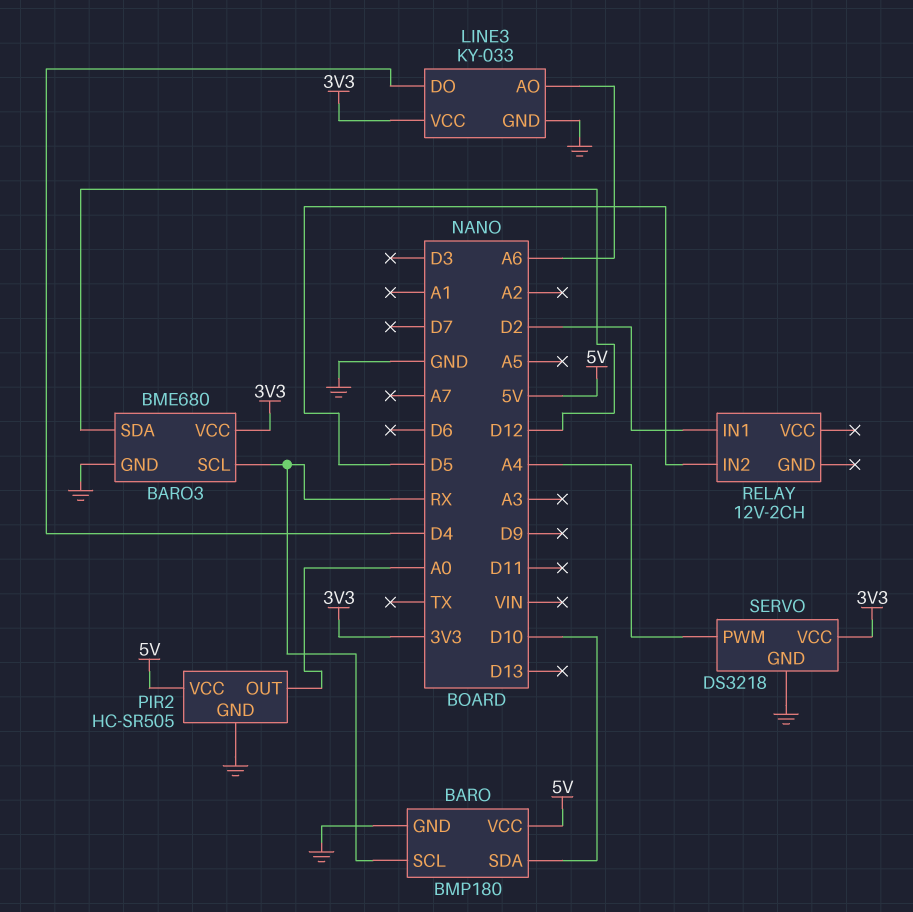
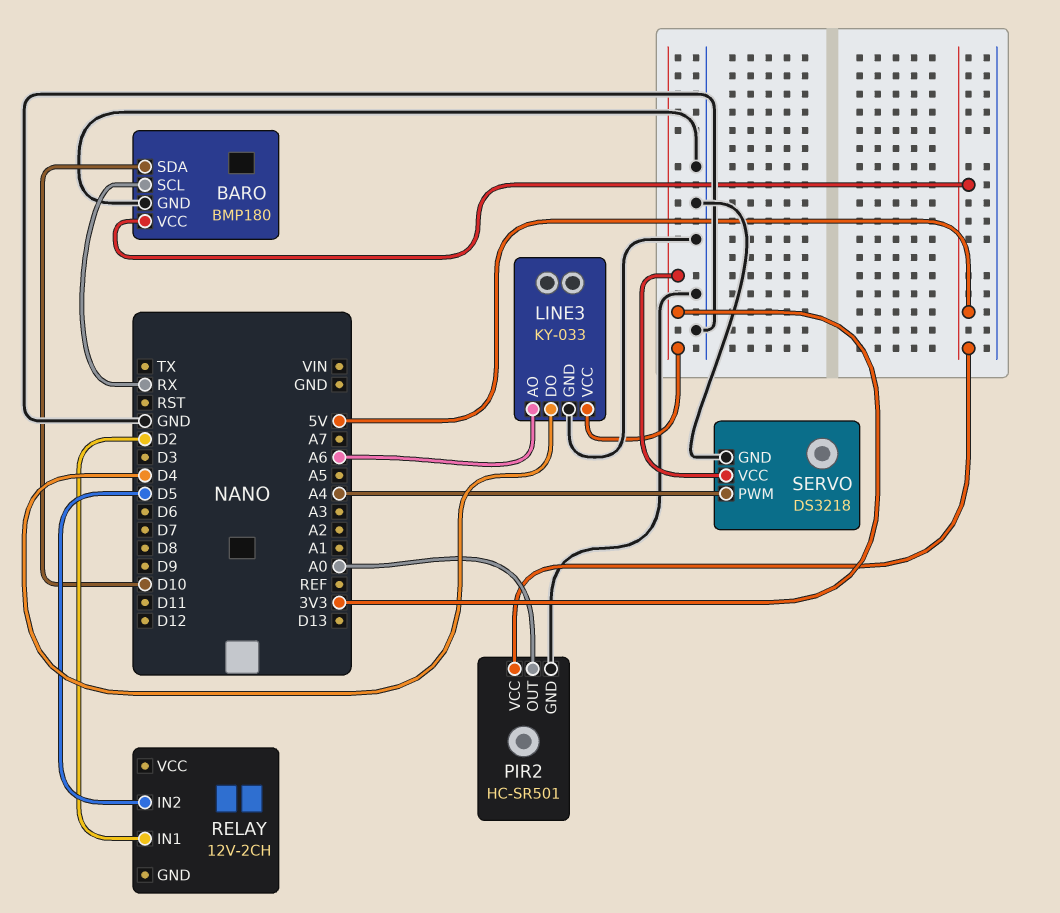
BARO3: BME680 -> none
BARO3 pin GND: GND -> none
BARO3 pin SCL: RX -> none
BARO3 pin SDA: D12 -> none
BARO3 pin VCC: 3V3 -> none
PIR2: HC-SR505 -> HC-SR501

